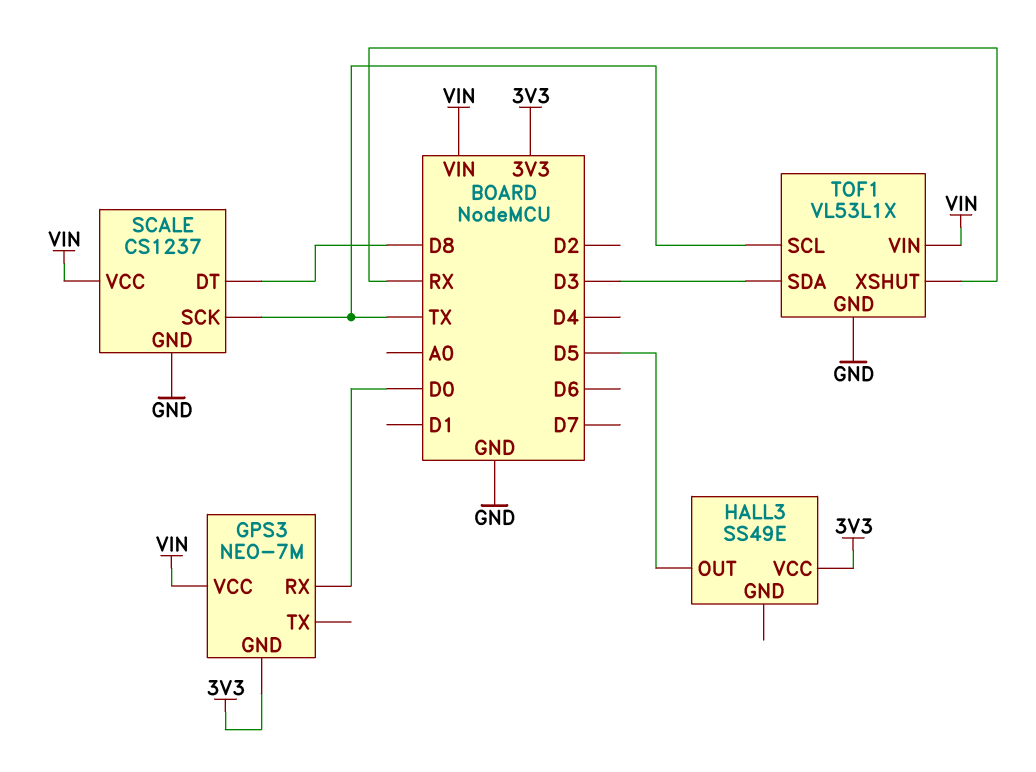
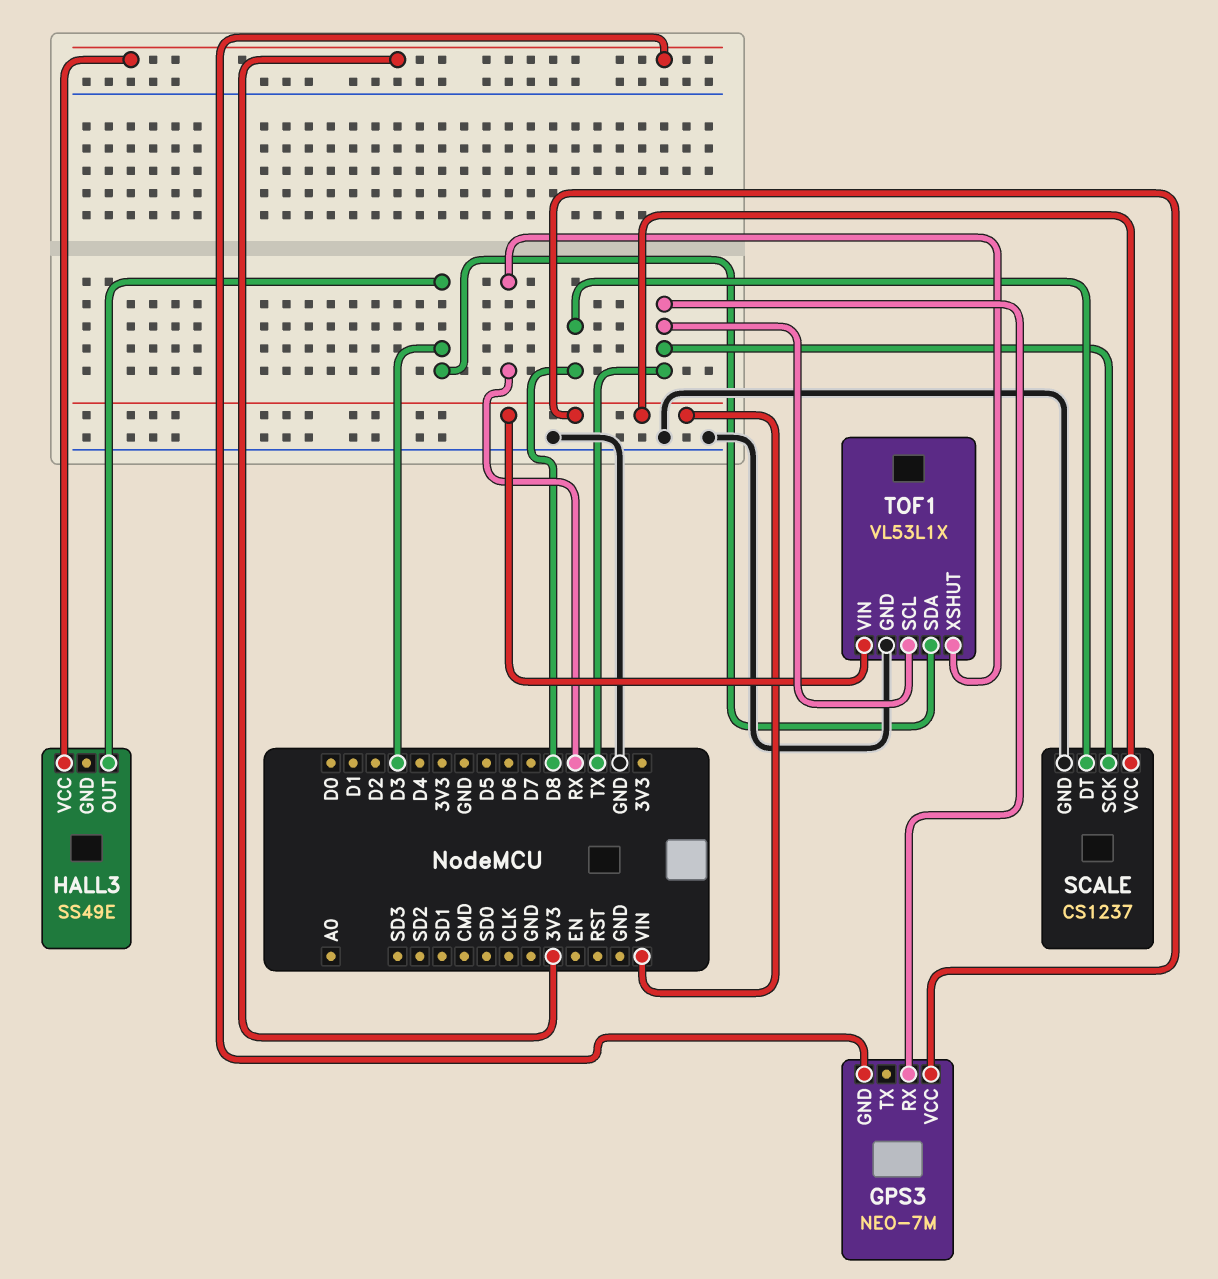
GPS3 pin RX: D0 -> TX
HALL3 pin OUT: D5 -> D3

